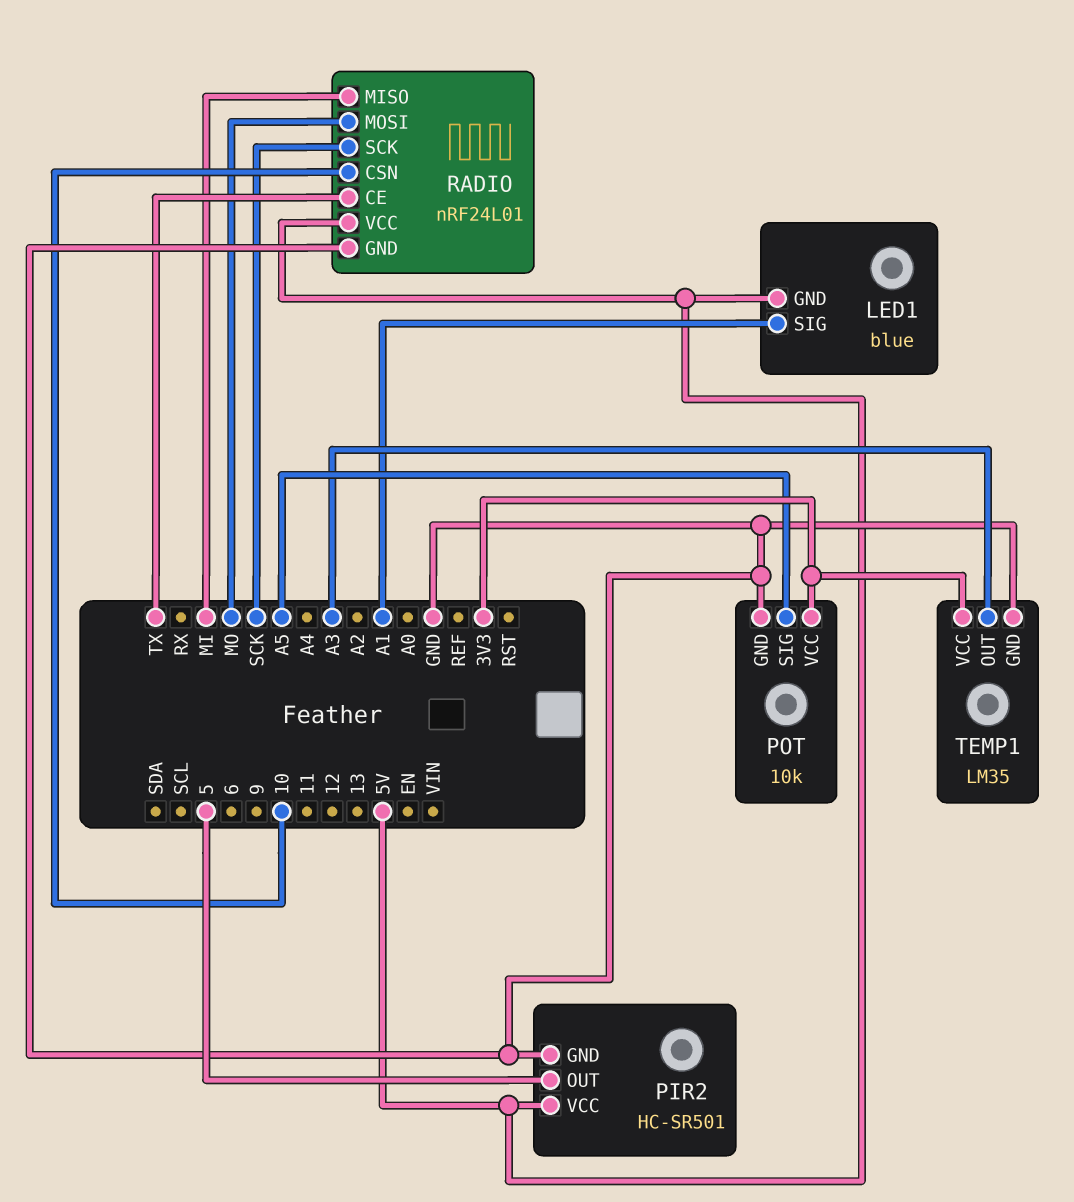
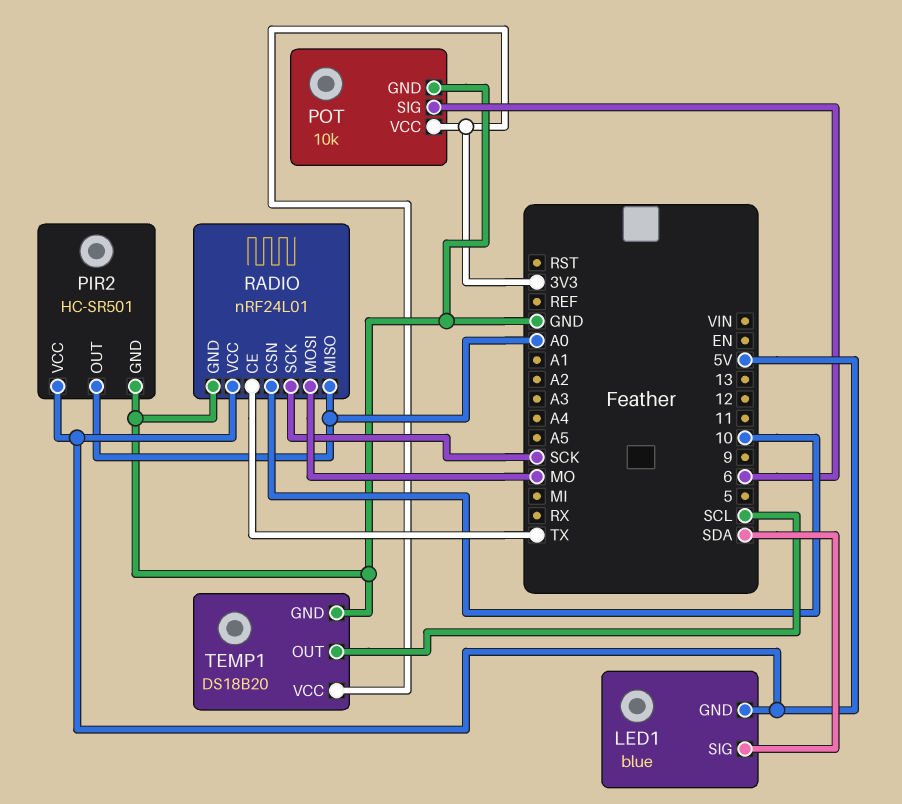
LED1 pin SIG: A1 -> SDA
PIR2 pin OUT: 5 -> A0
POT pin SIG: A5 -> 6
RADIO pin MISO: MI -> A0
TEMP1: LM35 -> DS18B20
TEMP1 pin OUT: A3 -> SCL

